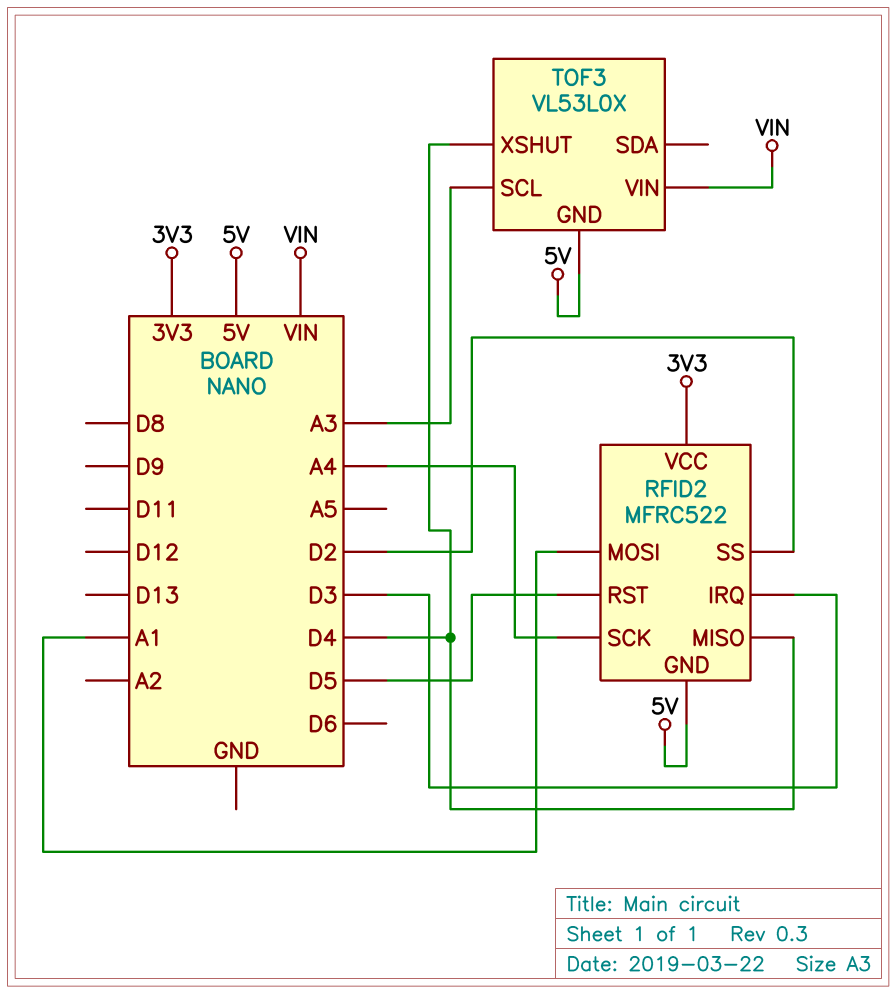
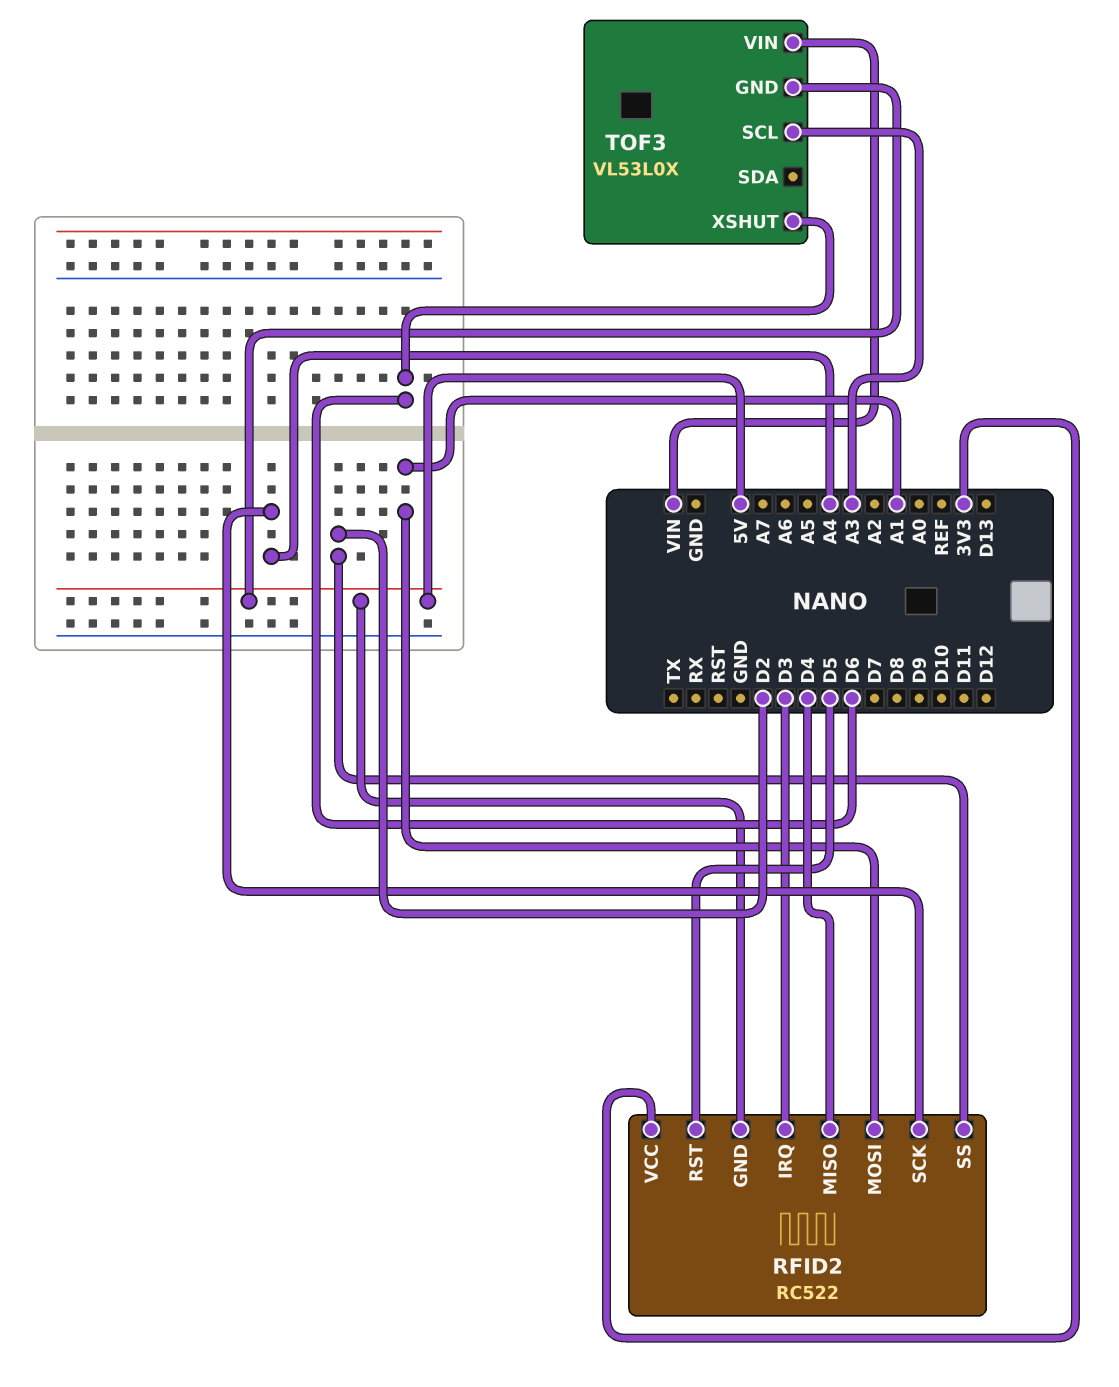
RFID2: MFRC522 -> RC522
TOF3 pin XSHUT: D4 -> D6

